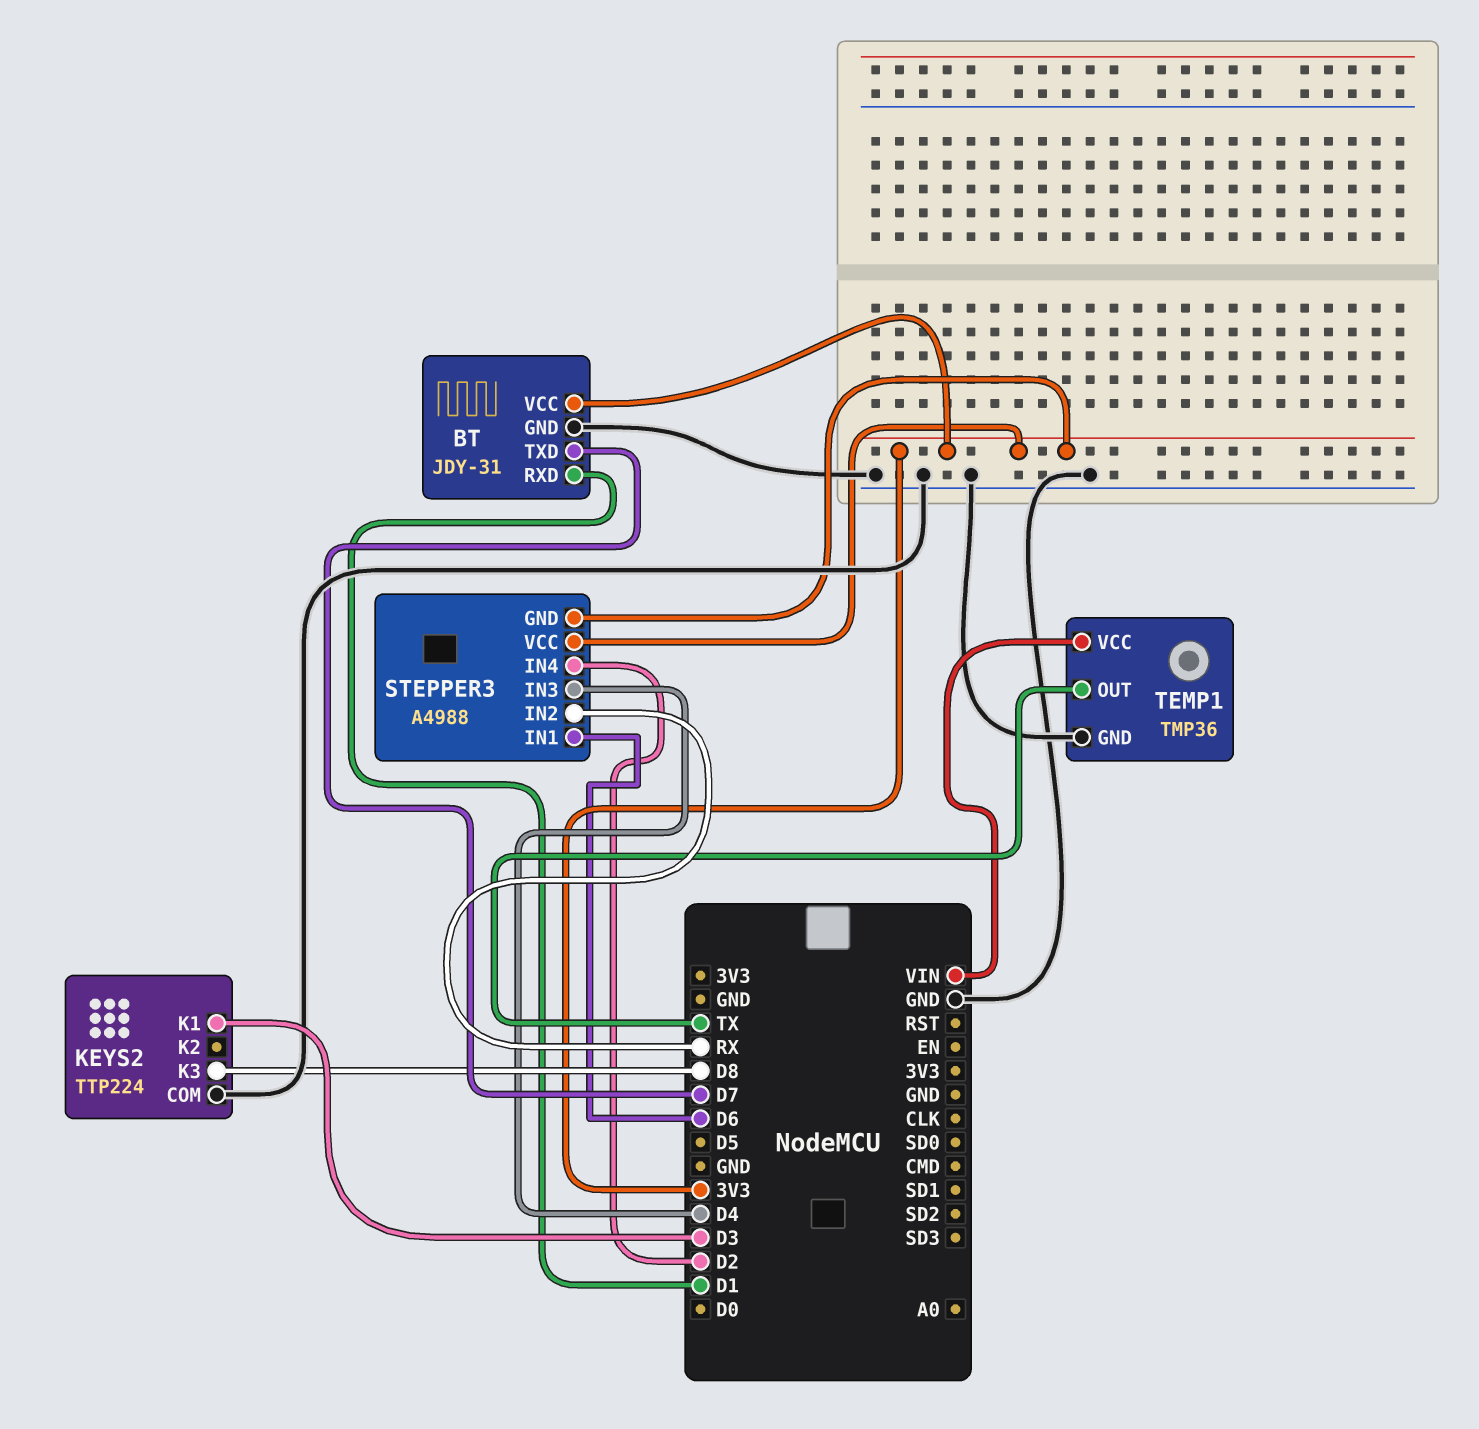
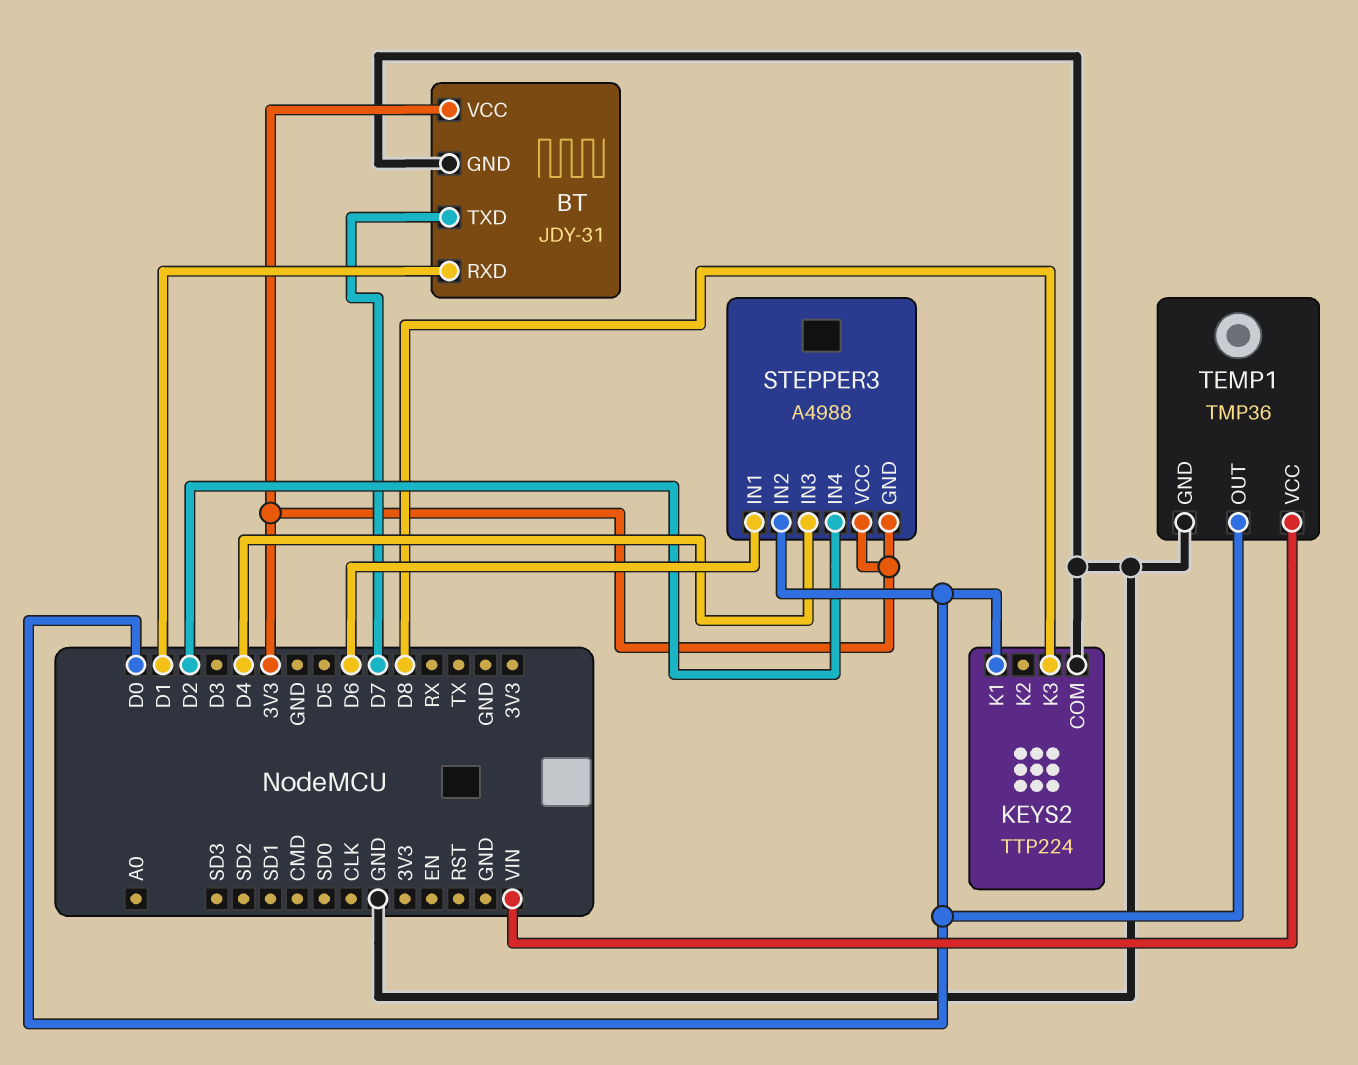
KEYS2 pin K1: D3 -> D0
STEPPER3 pin IN2: RX -> D0
TEMP1 pin OUT: TX -> D0

